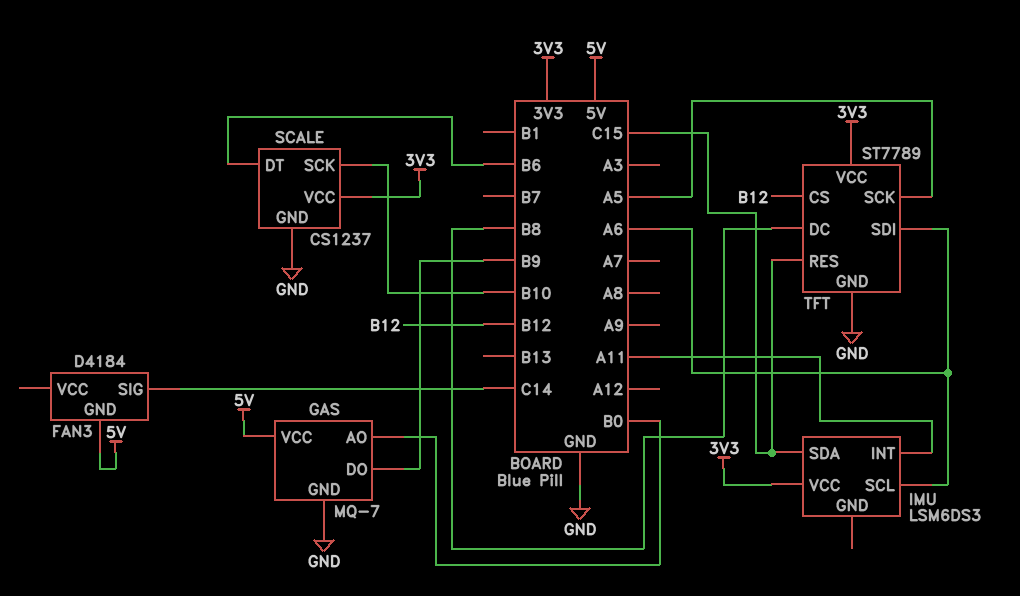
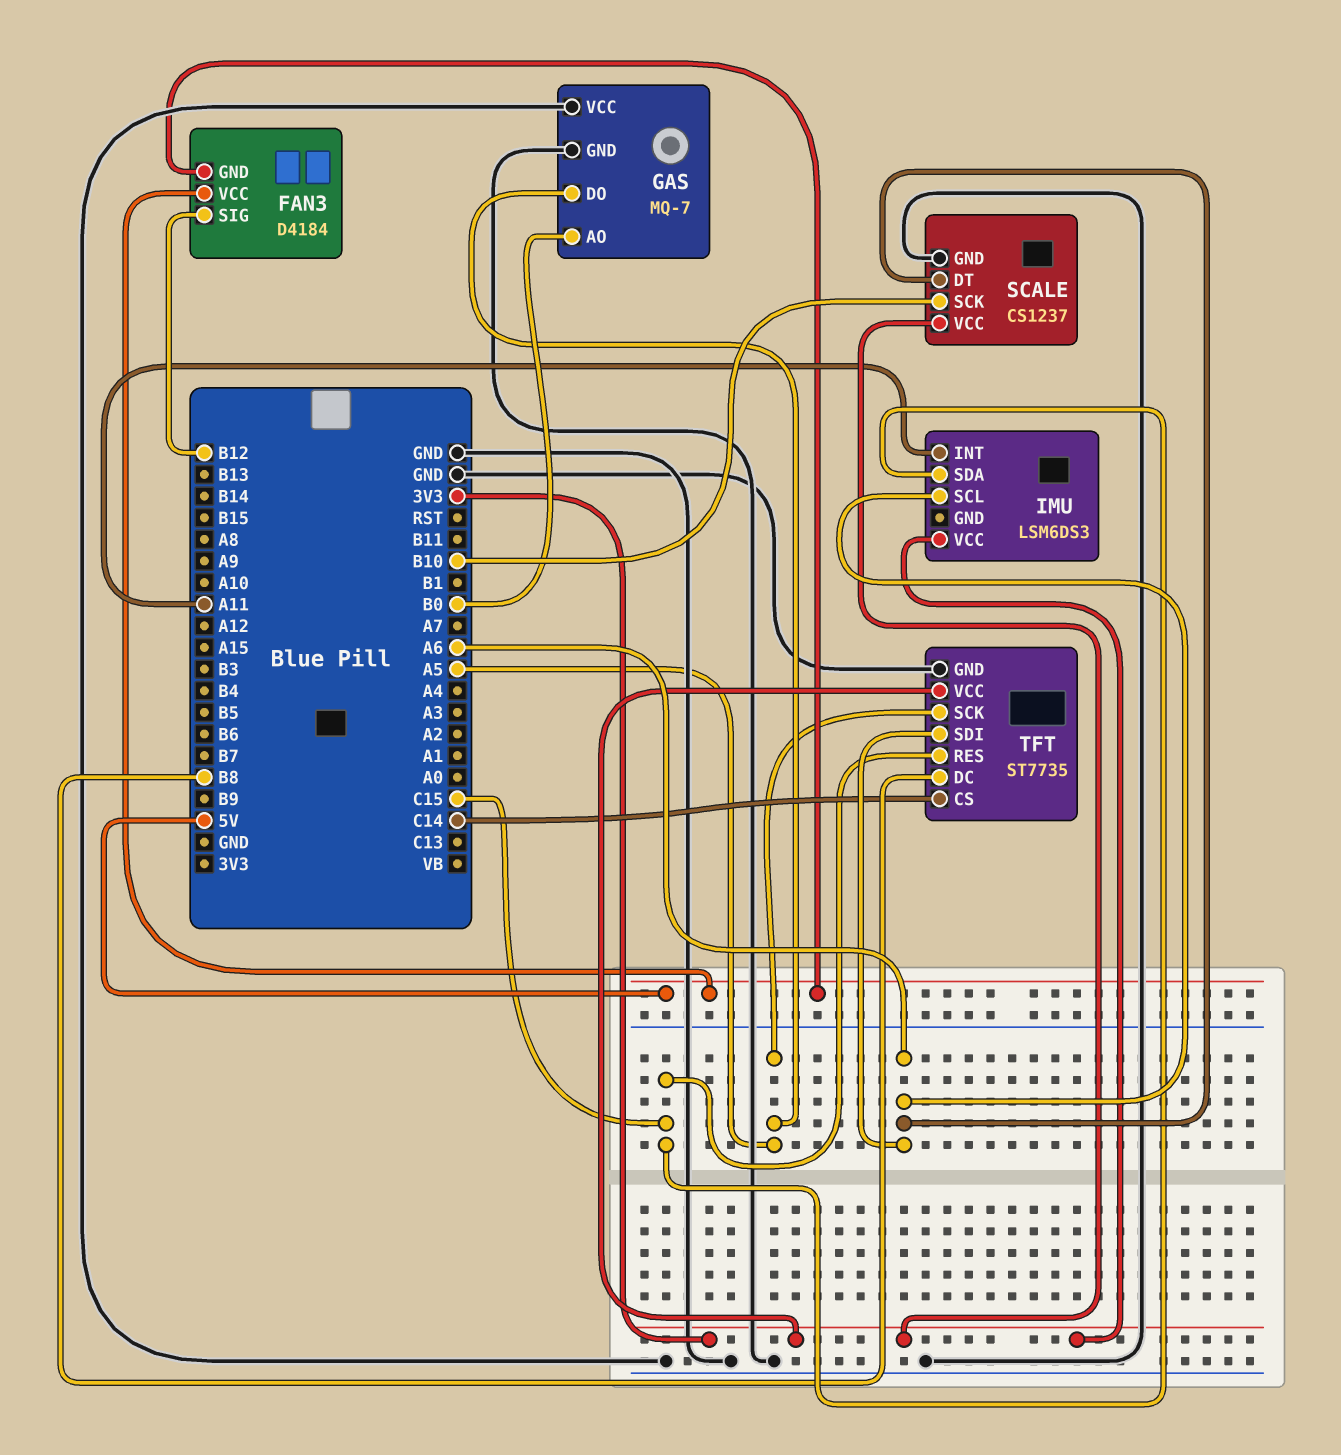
FAN3 pin SIG: C14 -> B12
FAN3 pin VCC: none -> 5V
GAS pin DO: B9 -> A5
GAS pin VCC: 5V -> GND
SCALE pin DT: B6 -> A6
TFT: ST7789 -> ST7735
TFT pin CS: B12 -> C14

